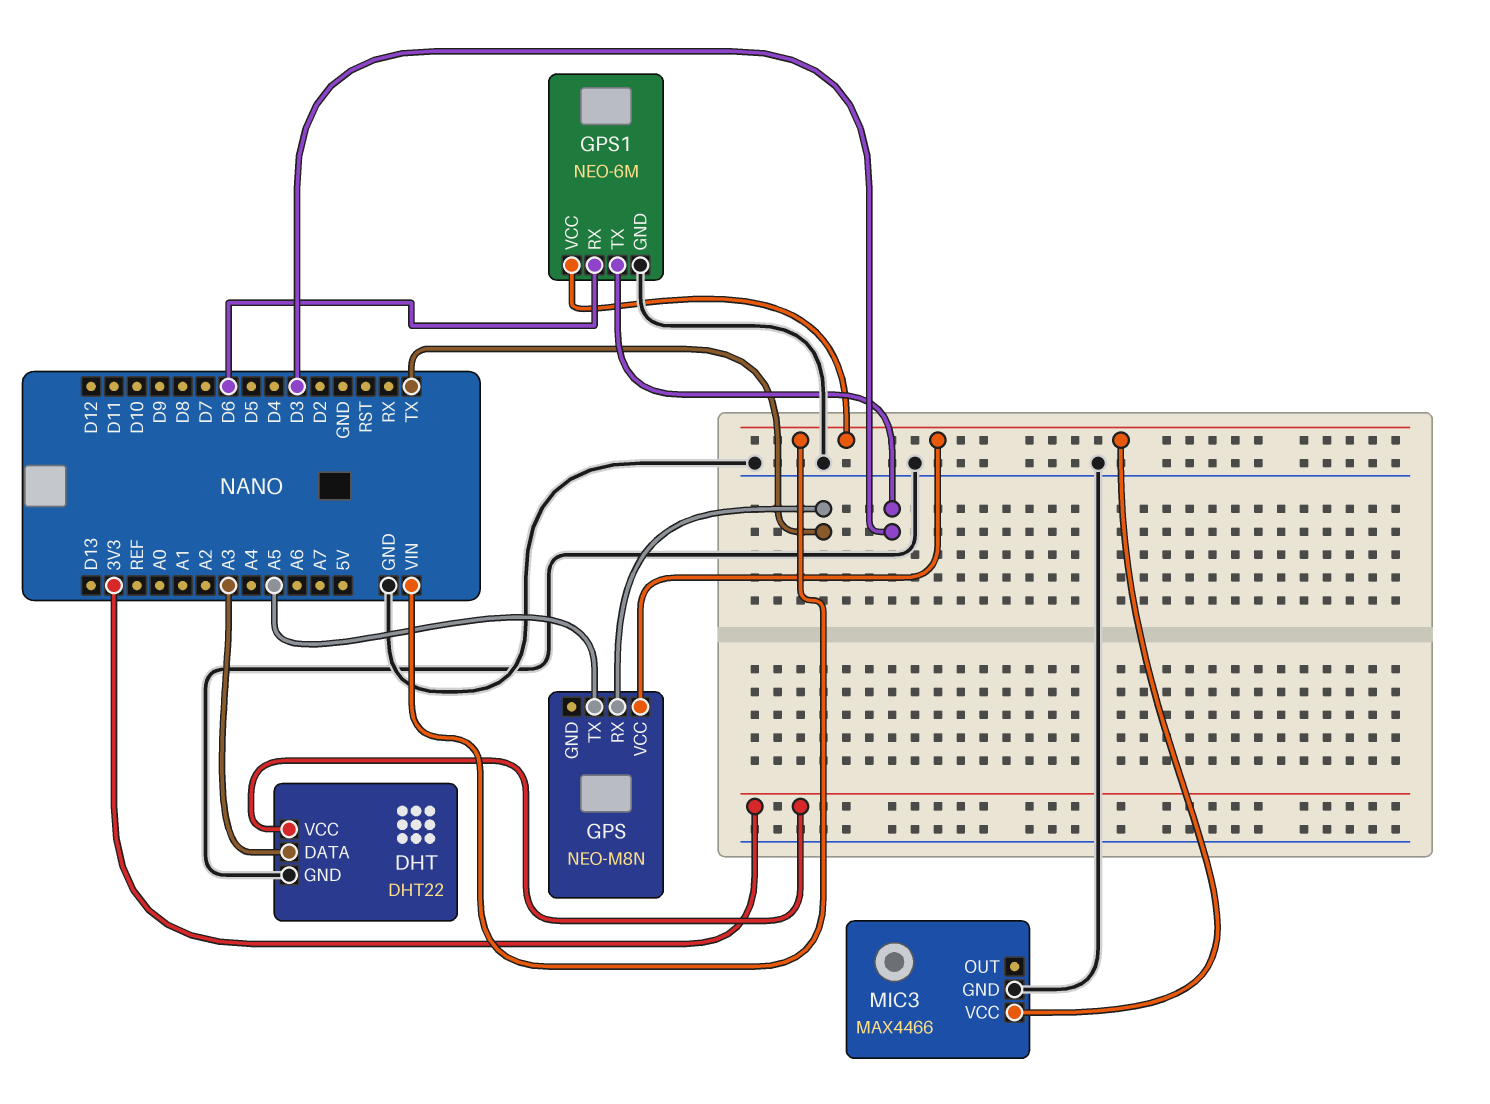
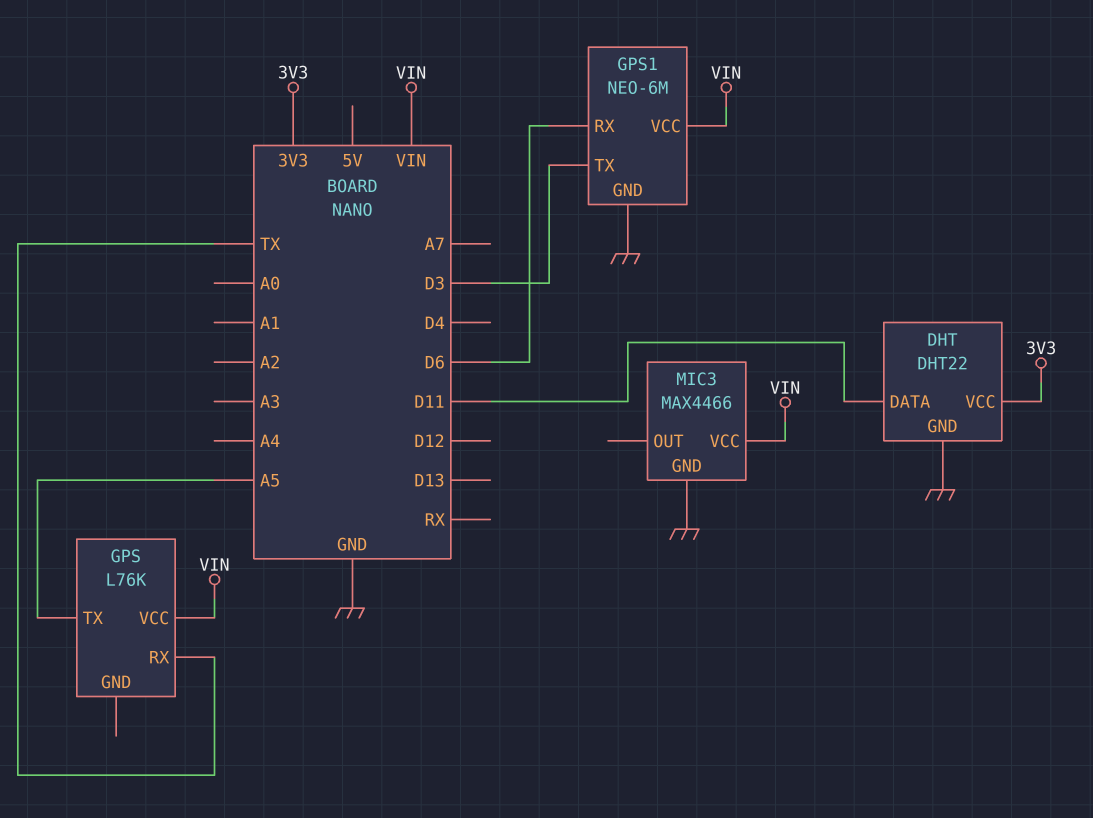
DHT pin DATA: A3 -> D11
GPS: NEO-M8N -> L76K

